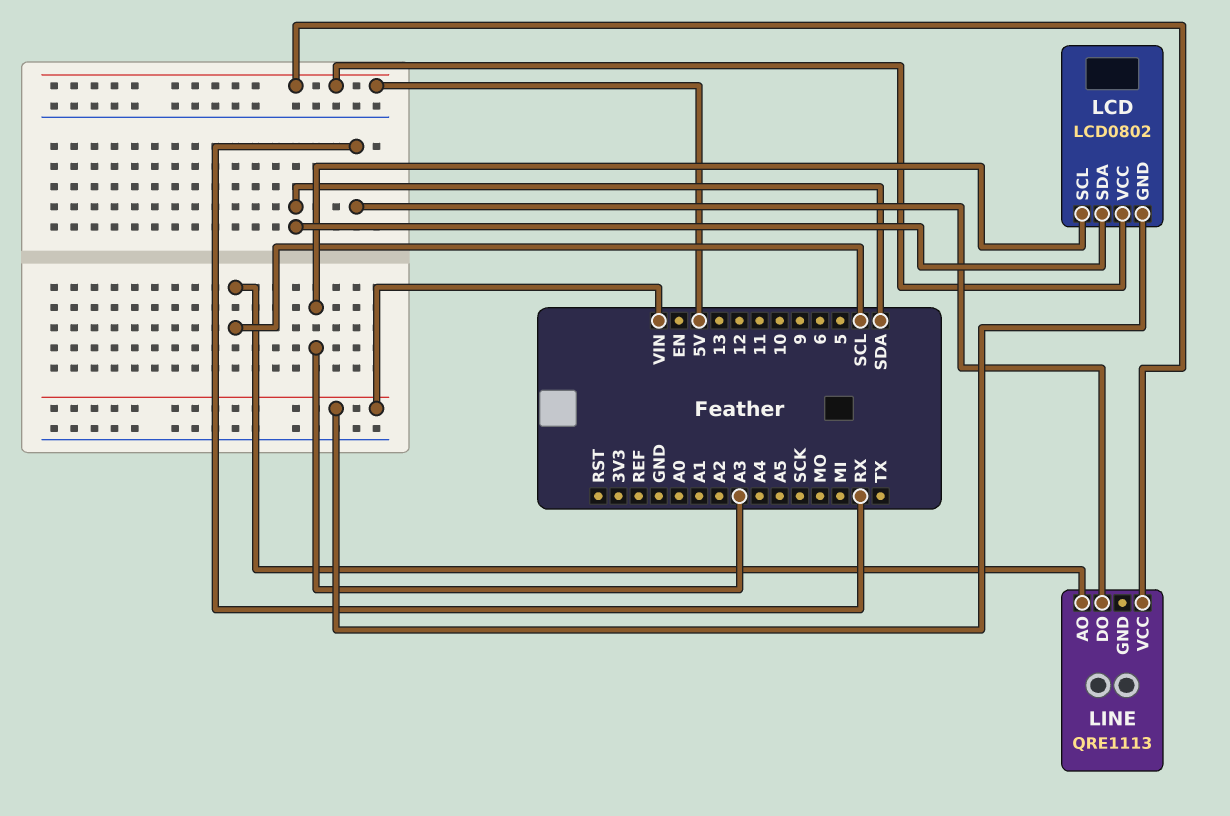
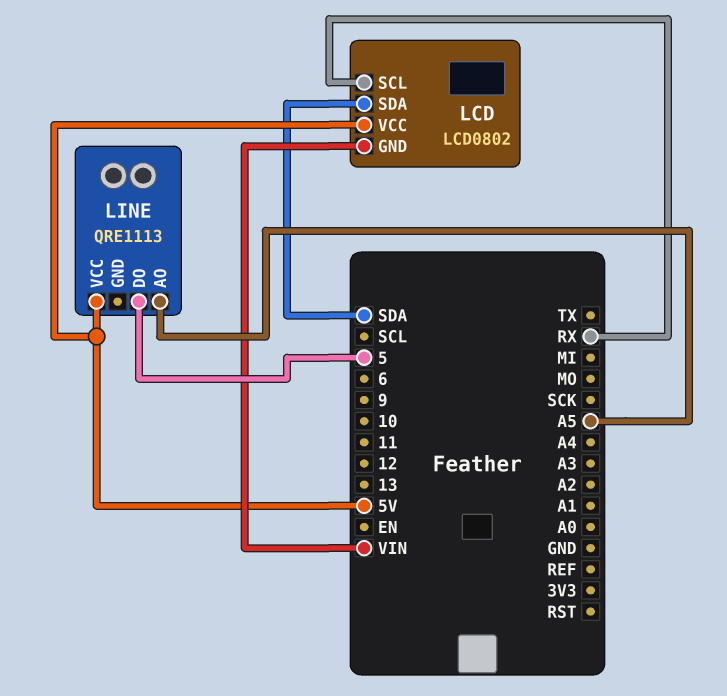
LCD pin SCL: A3 -> RX
LINE pin AO: SCL -> A5
LINE pin DO: RX -> 5

